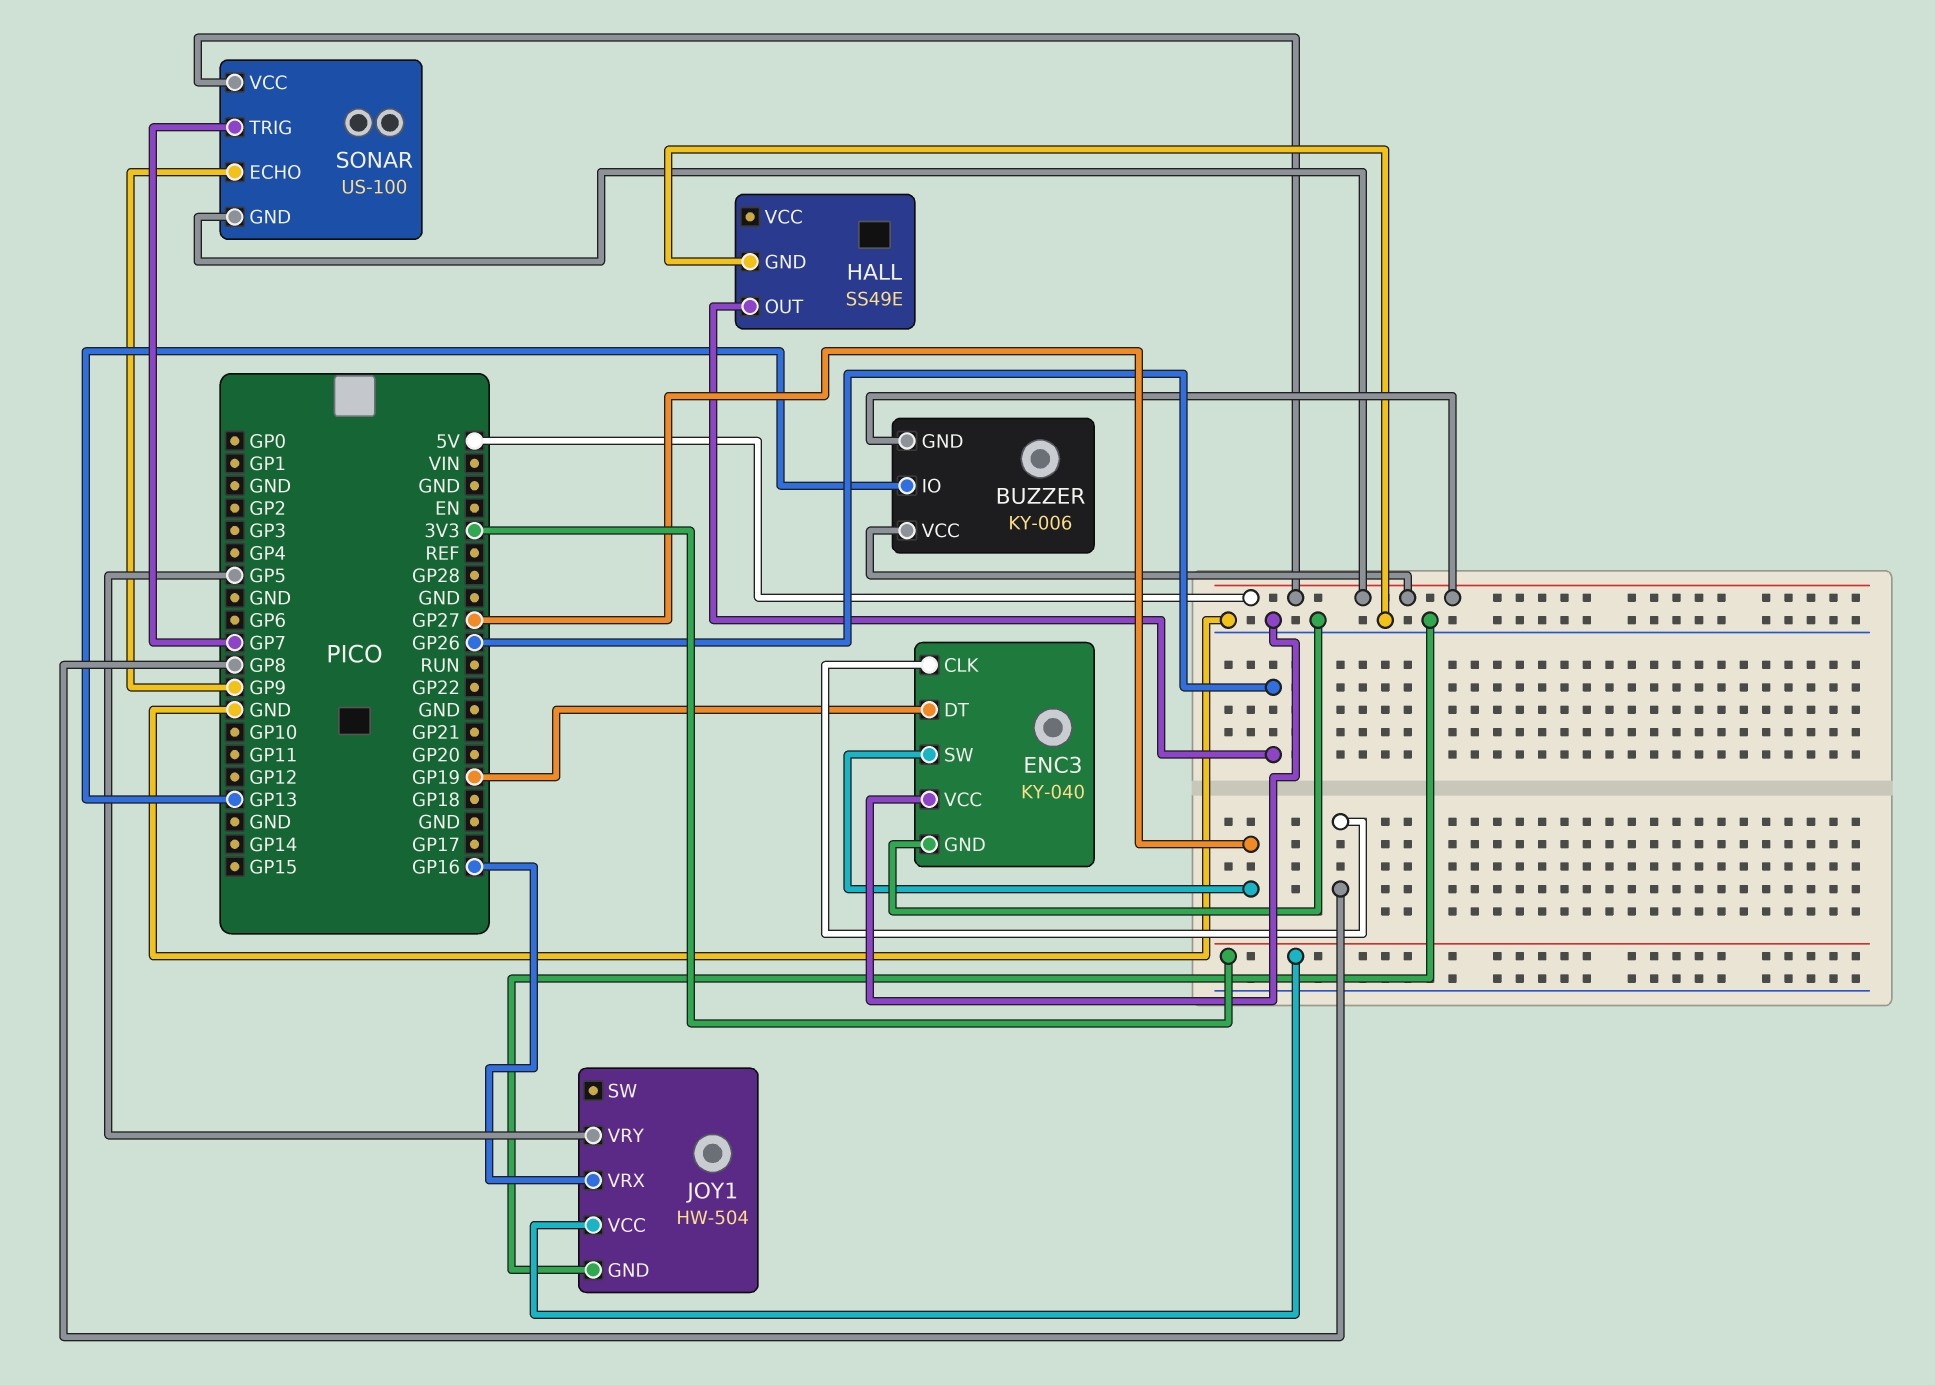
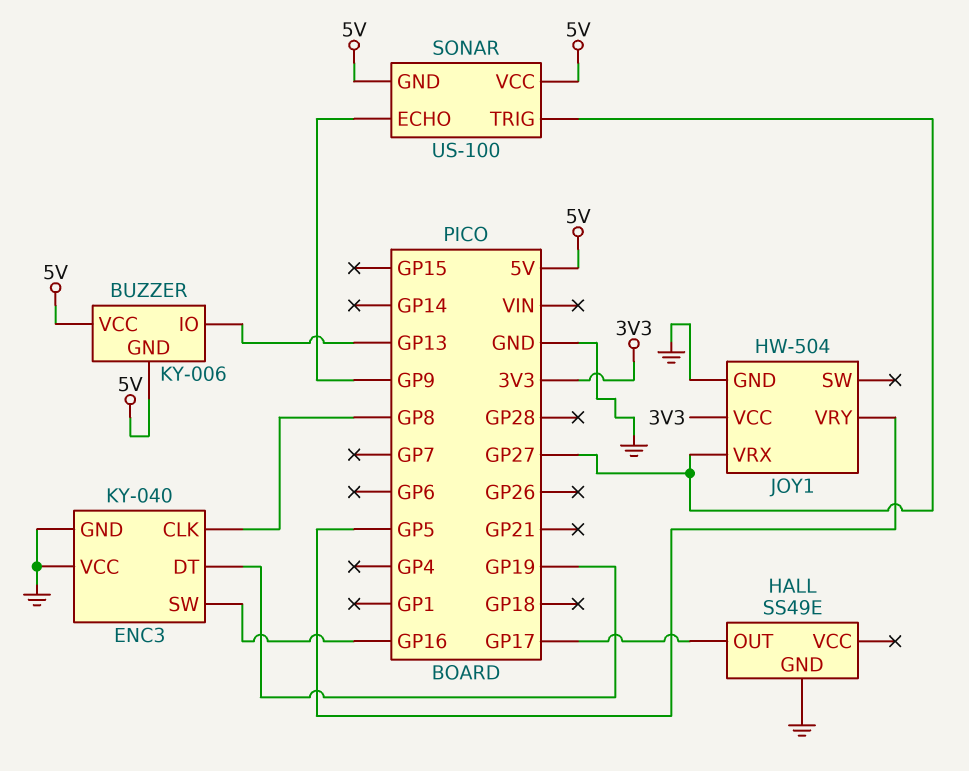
ENC3 pin SW: GP27 -> GP16
HALL pin OUT: GP26 -> GP17
JOY1 pin VRX: GP16 -> GP27
SONAR pin TRIG: GP7 -> GP27

